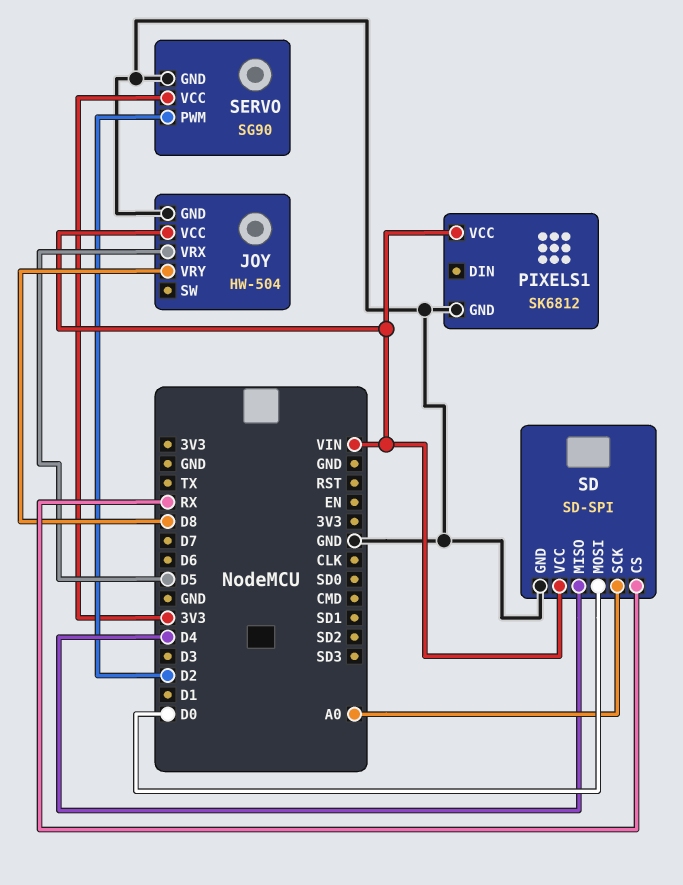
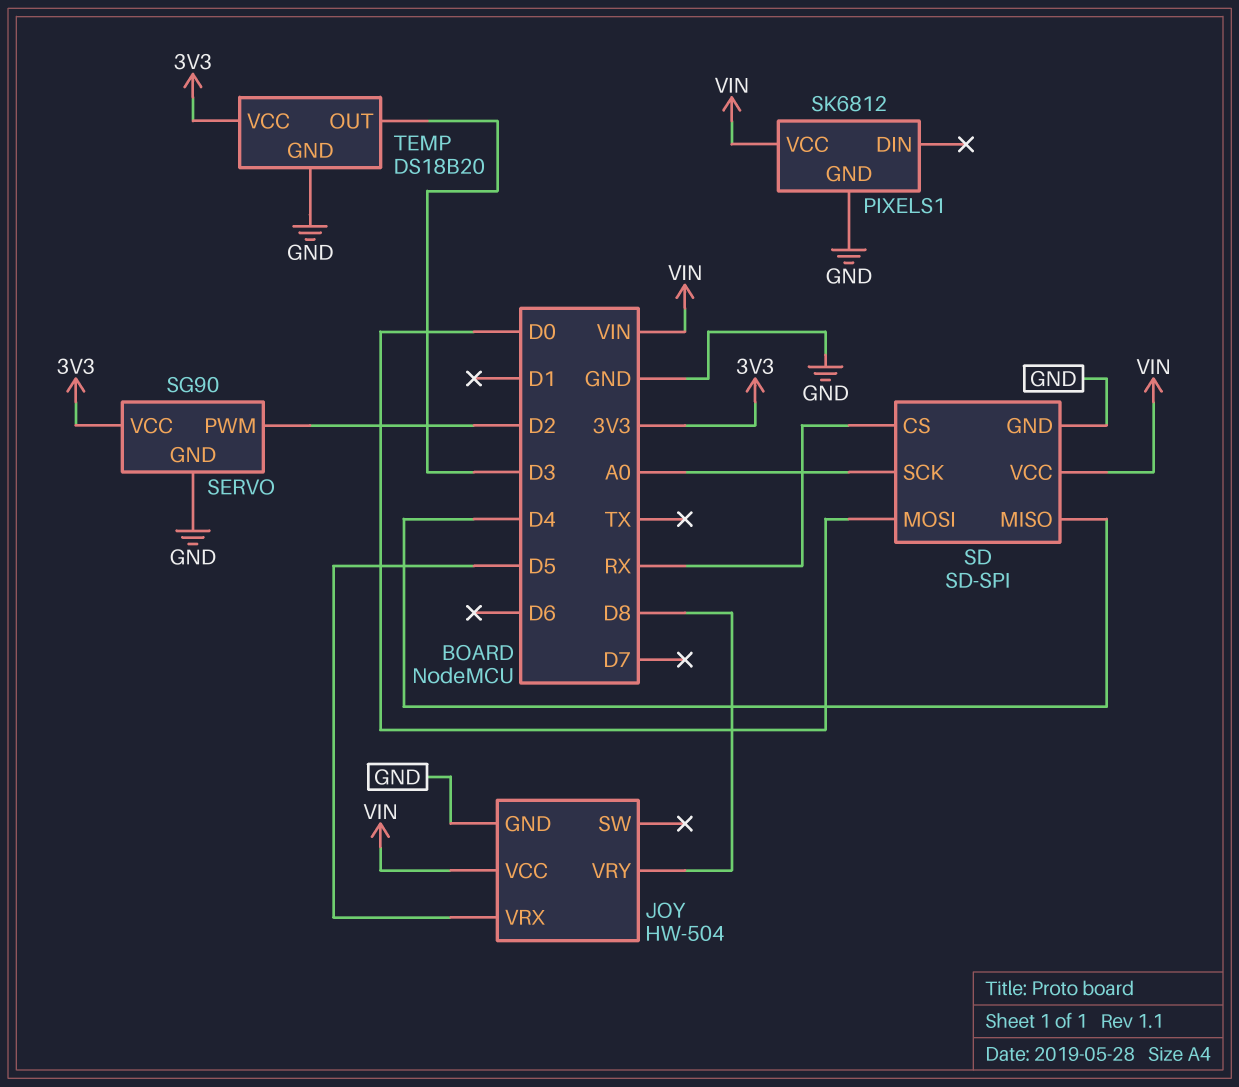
TEMP: none -> DS18B20
TEMP pin GND: none -> GND
TEMP pin OUT: none -> D3
TEMP pin VCC: none -> 3V3

